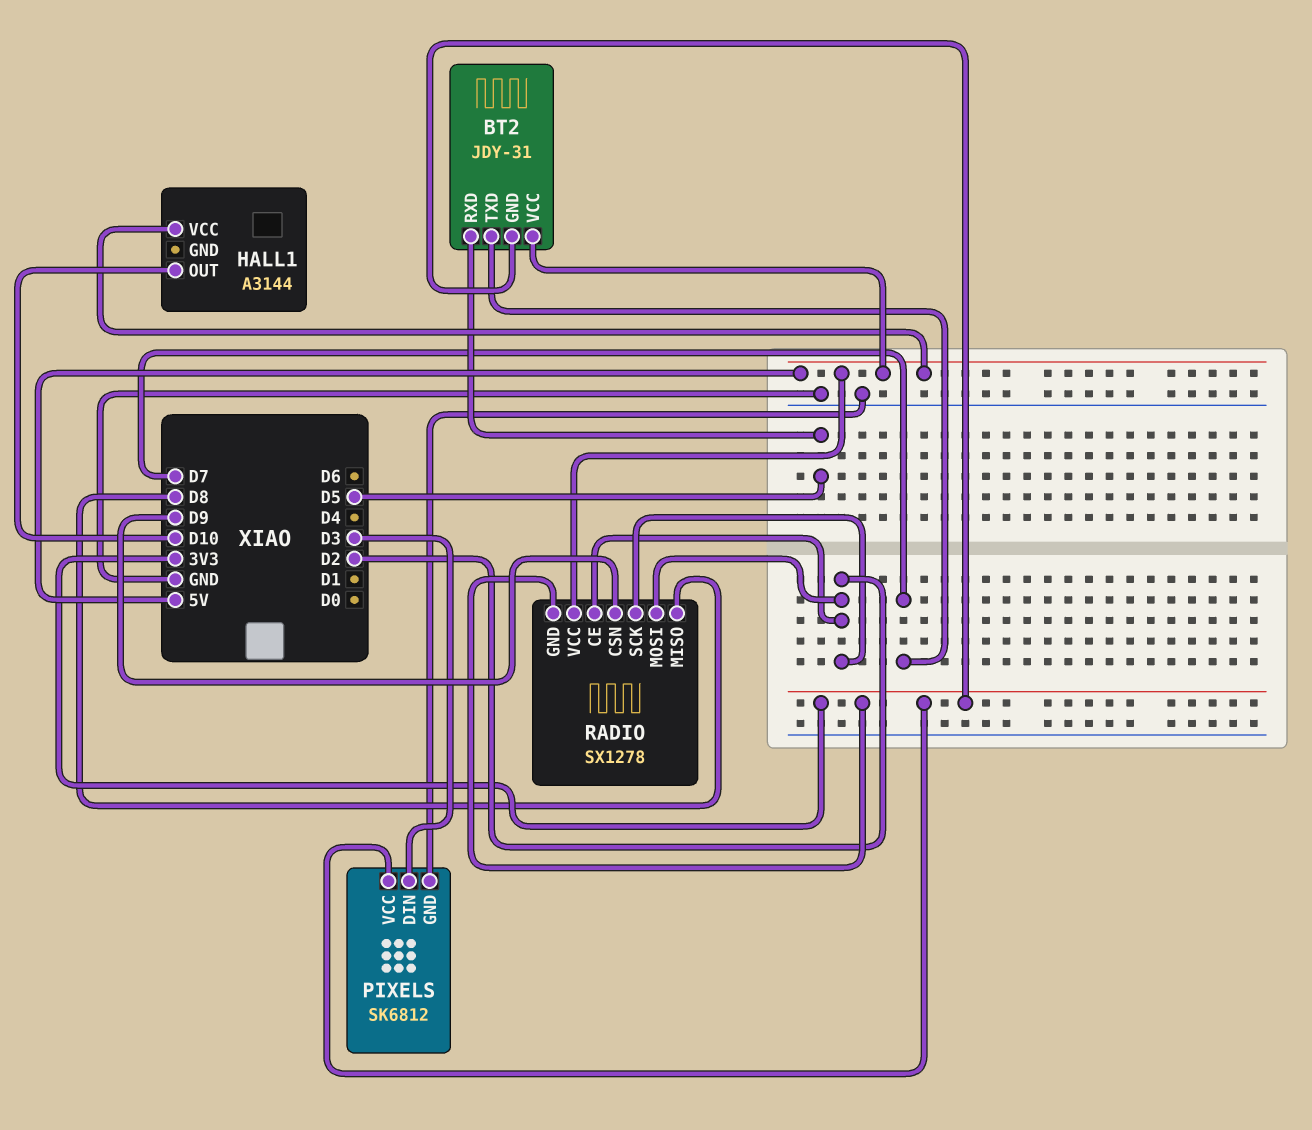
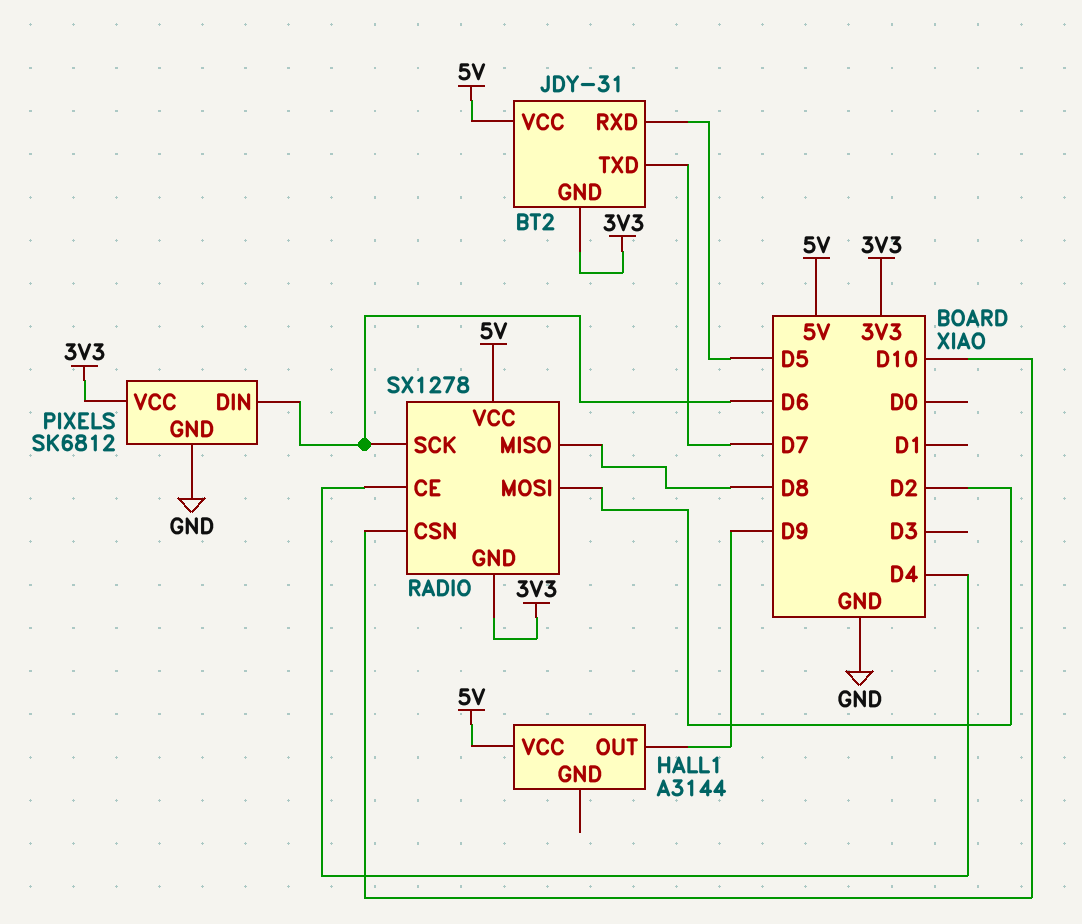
HALL1 pin OUT: D10 -> D9
PIXELS pin DIN: D3 -> D6
RADIO pin CE: D2 -> D4
RADIO pin CSN: D9 -> D10
RADIO pin SCK: D2 -> D6

